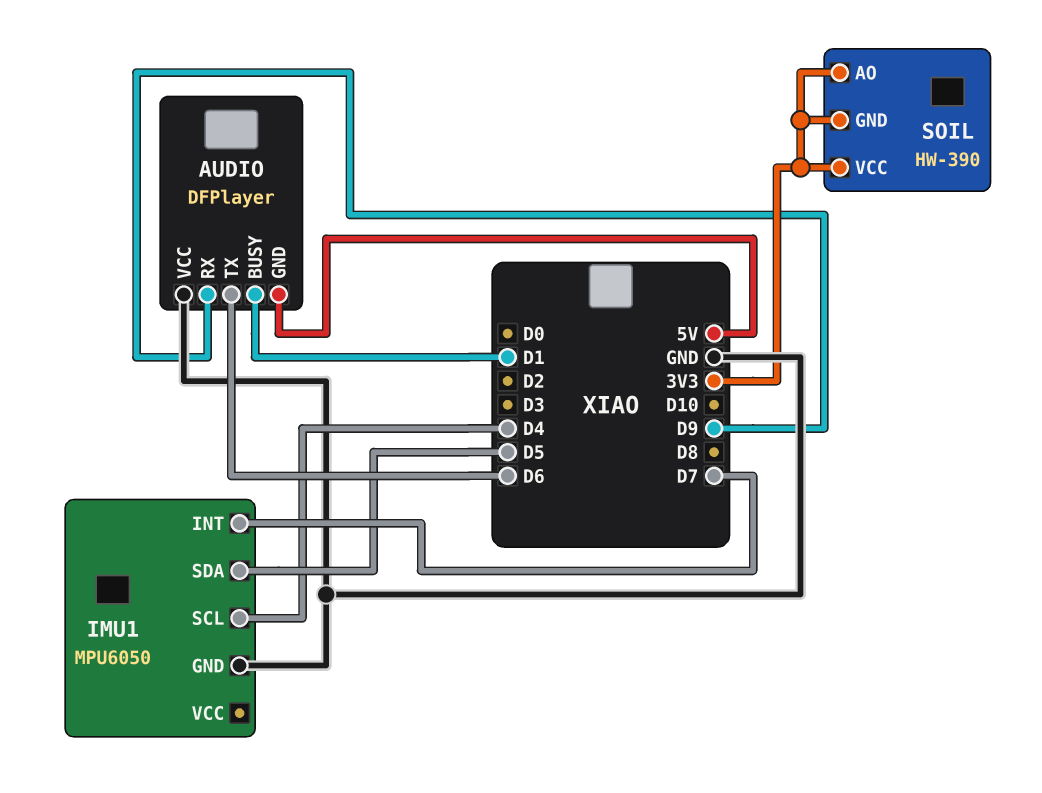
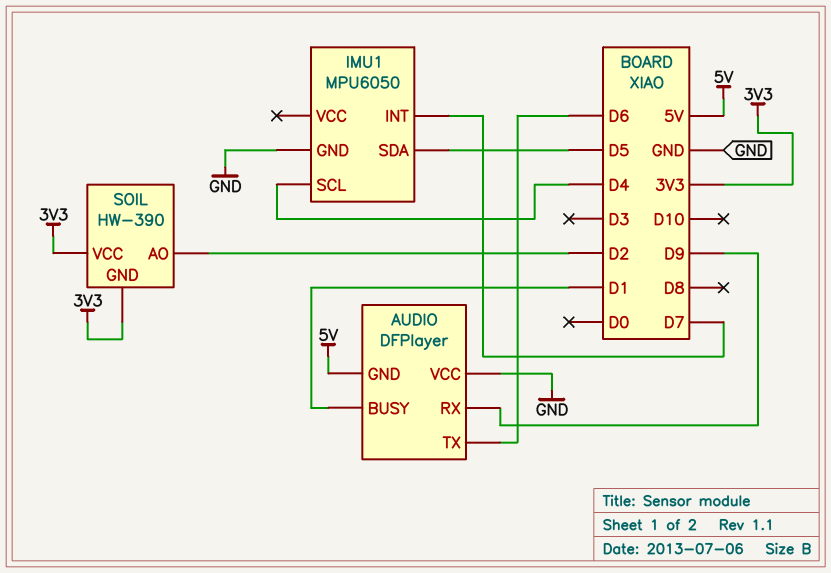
SOIL pin AO: 3V3 -> D2

